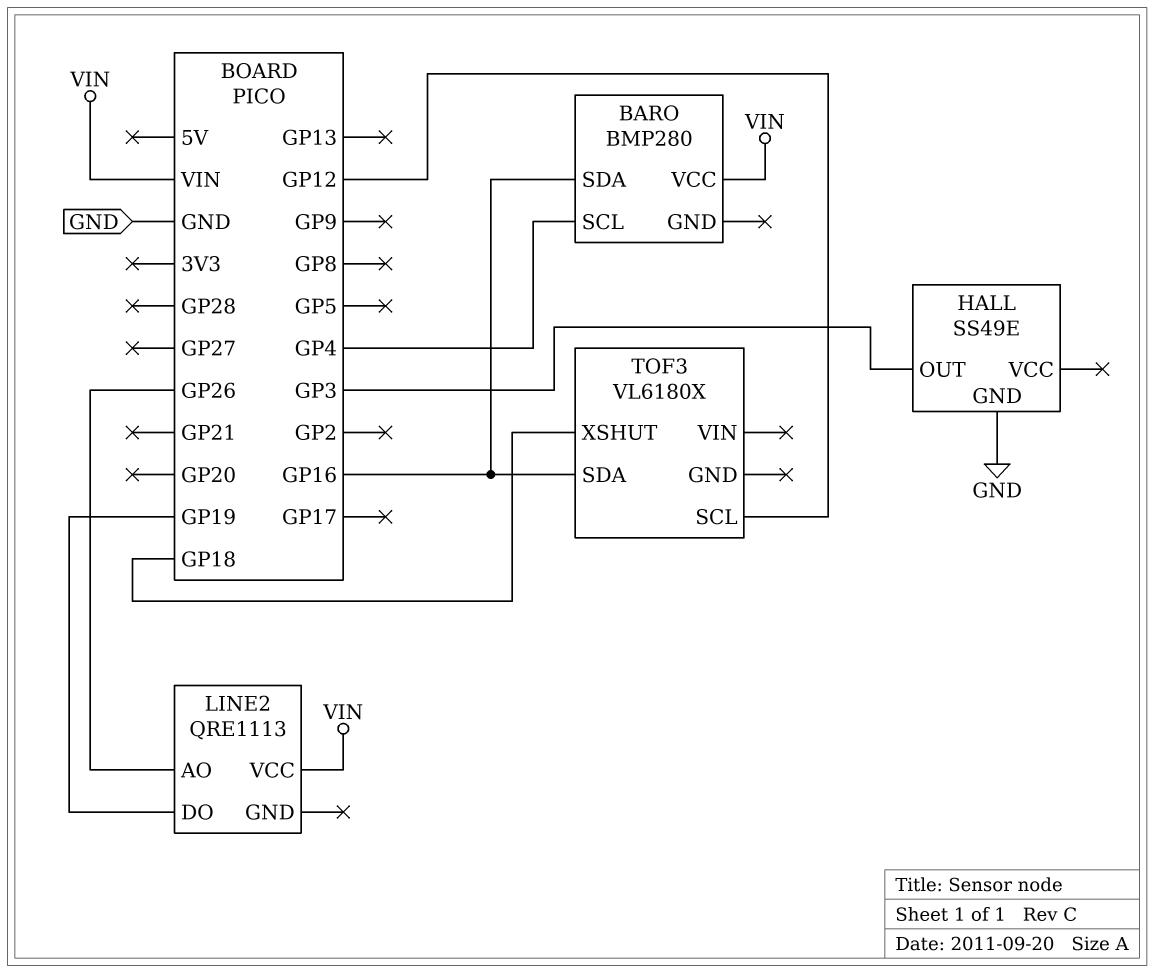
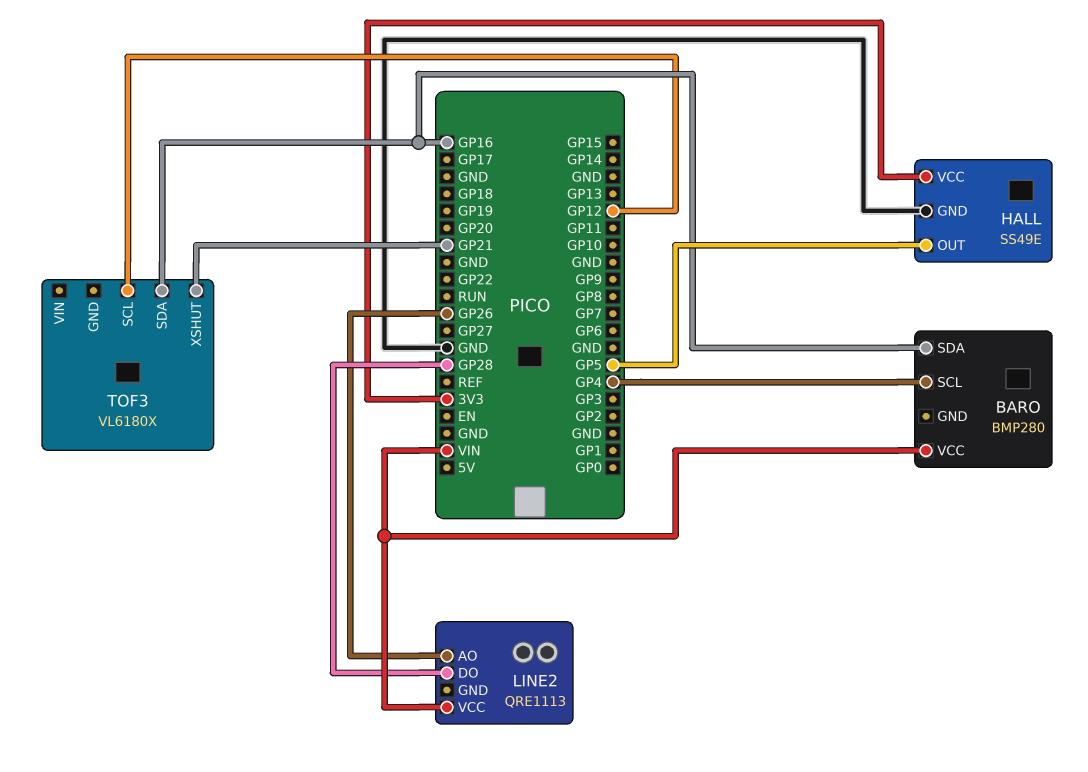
HALL pin OUT: GP3 -> GP5
HALL pin VCC: none -> 3V3
LINE2 pin DO: GP19 -> GP28
TOF3 pin XSHUT: GP18 -> GP21

